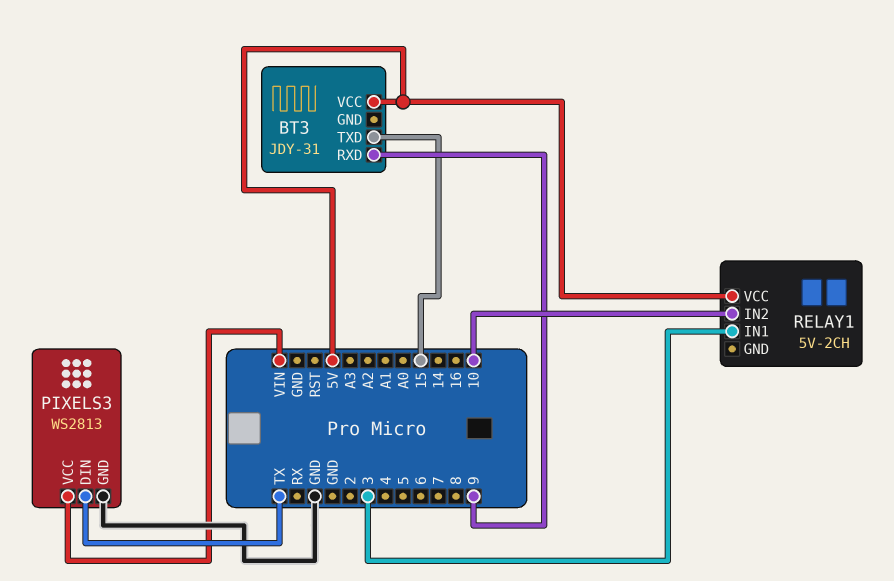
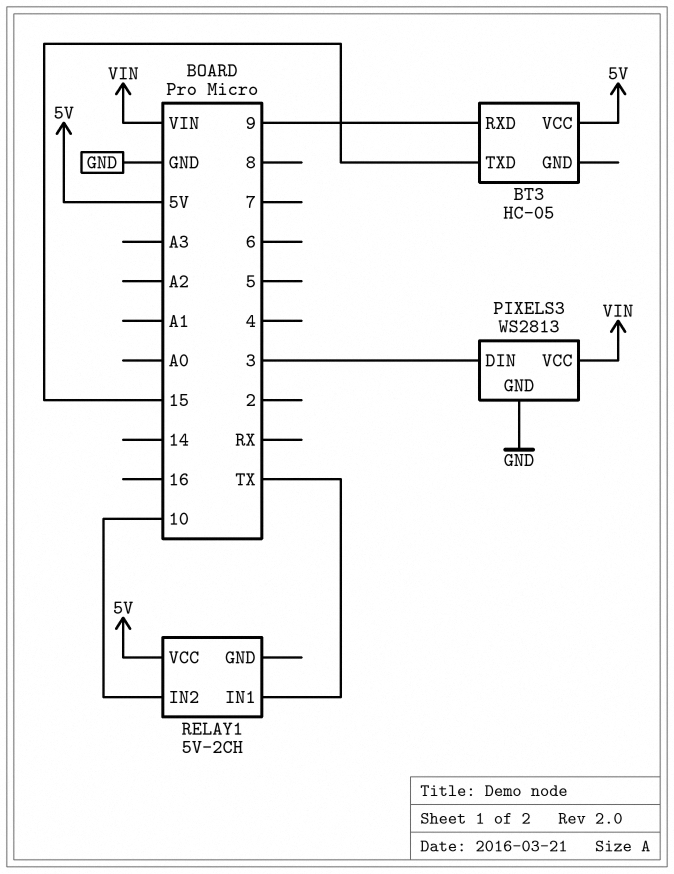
BT3: JDY-31 -> HC-05
PIXELS3 pin DIN: TX -> 3
RELAY1 pin IN1: 3 -> TX

